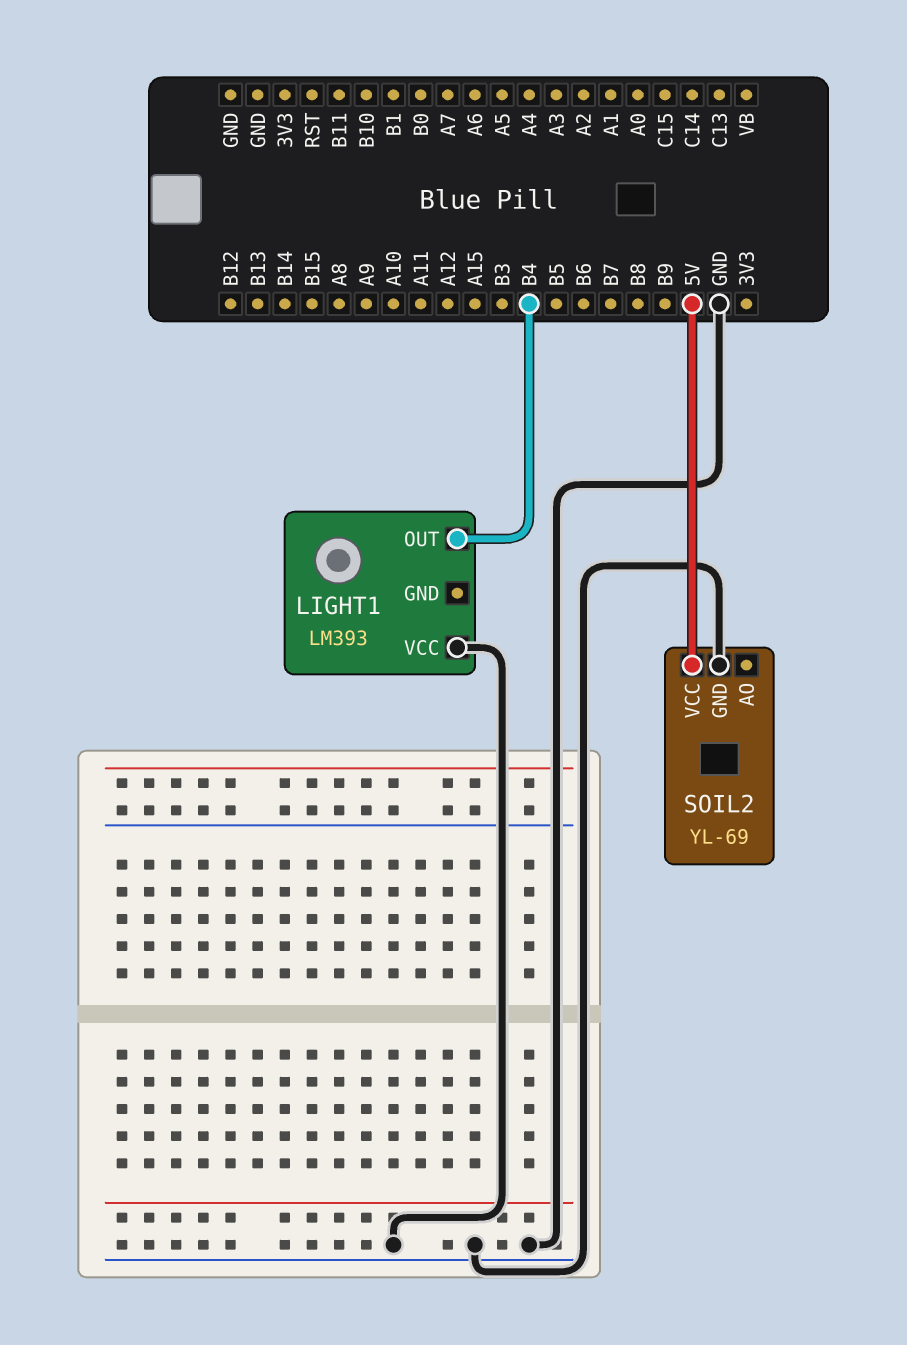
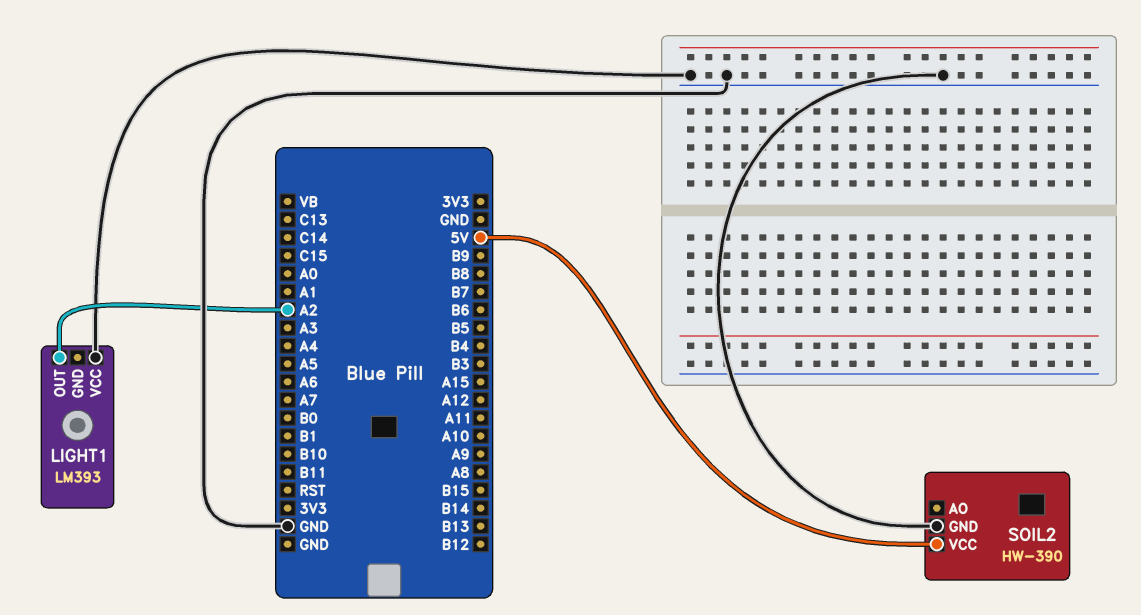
LIGHT1 pin OUT: B4 -> A2
SOIL2: YL-69 -> HW-390

